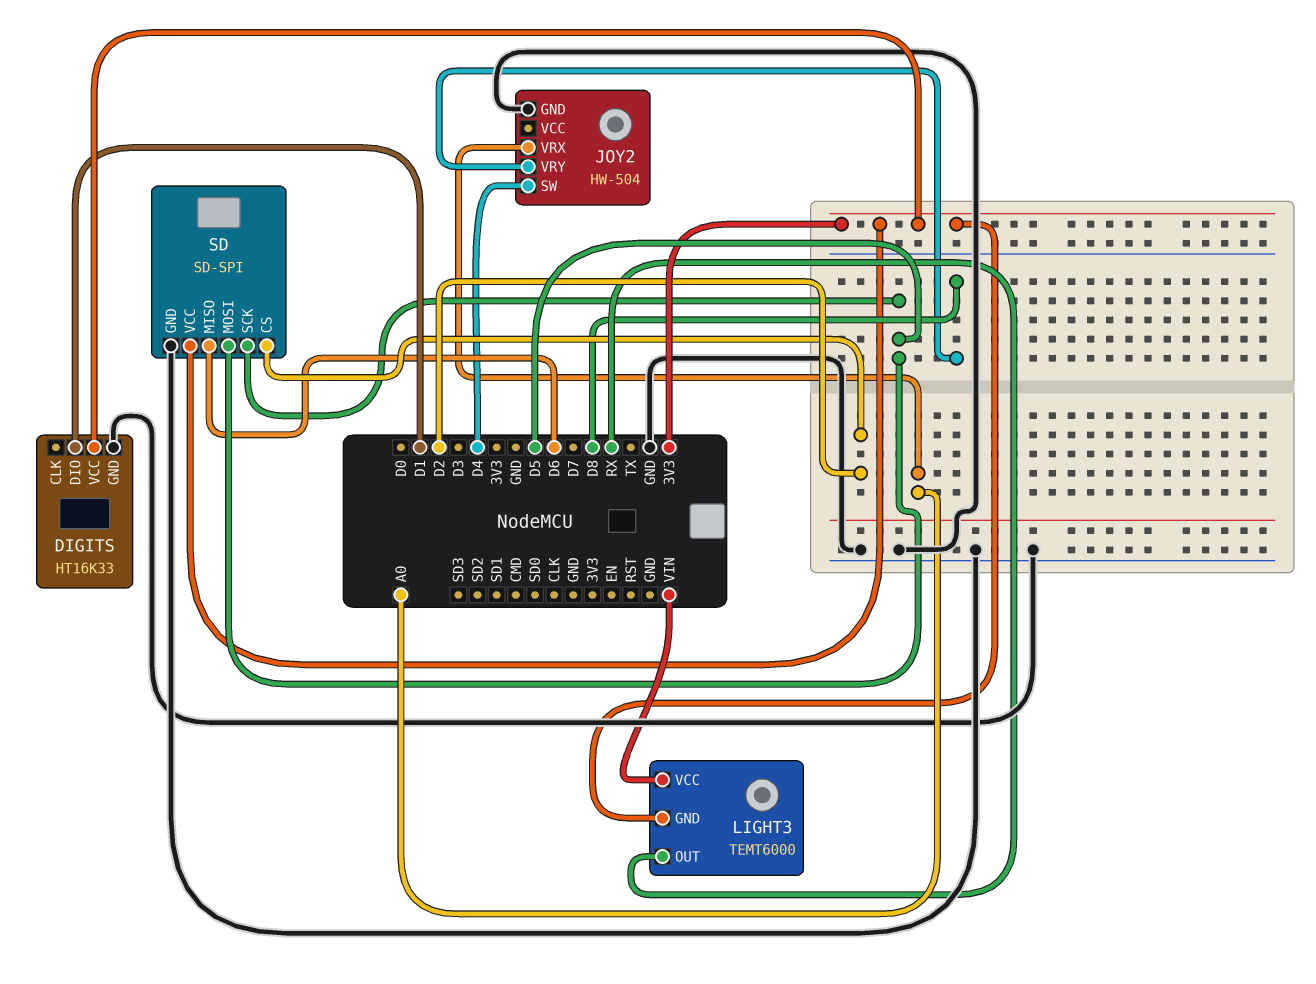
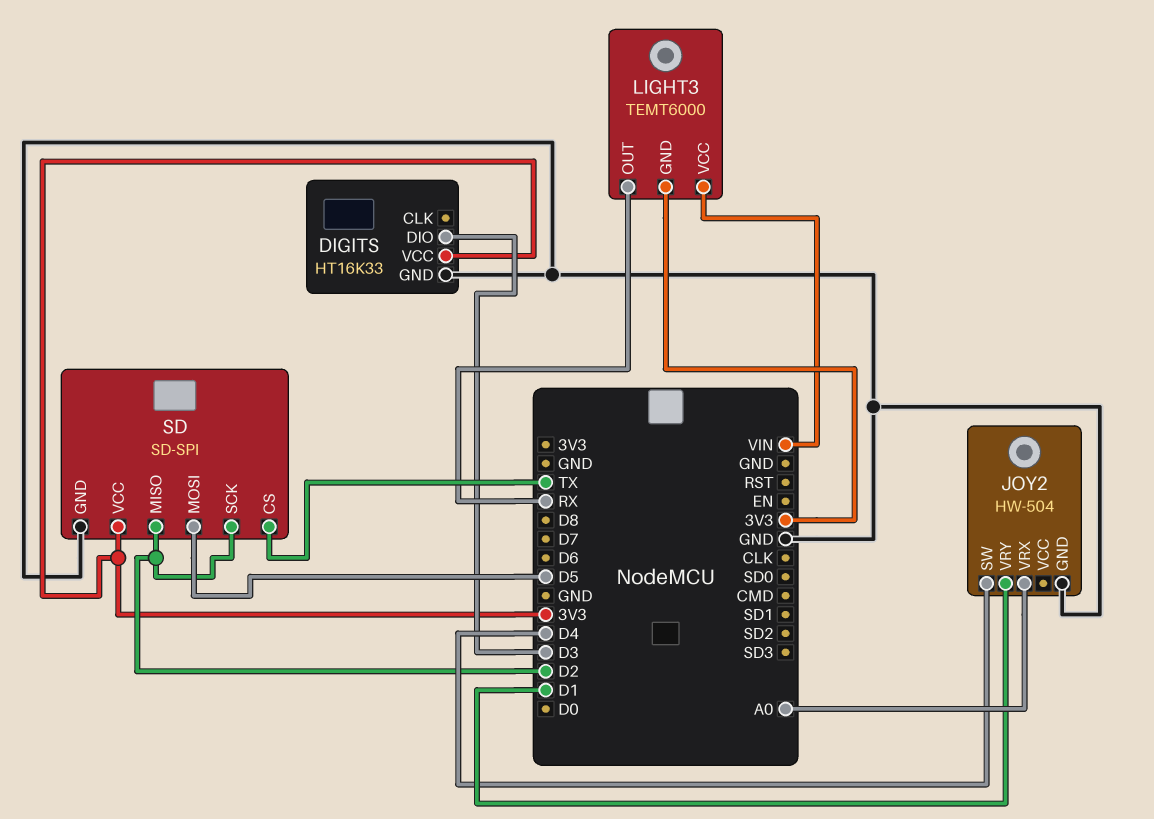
DIGITS pin DIO: D1 -> D3
JOY2 pin VRY: D8 -> D1
SD pin CS: D2 -> TX
SD pin MISO: D6 -> D2
SD pin SCK: D5 -> D2

